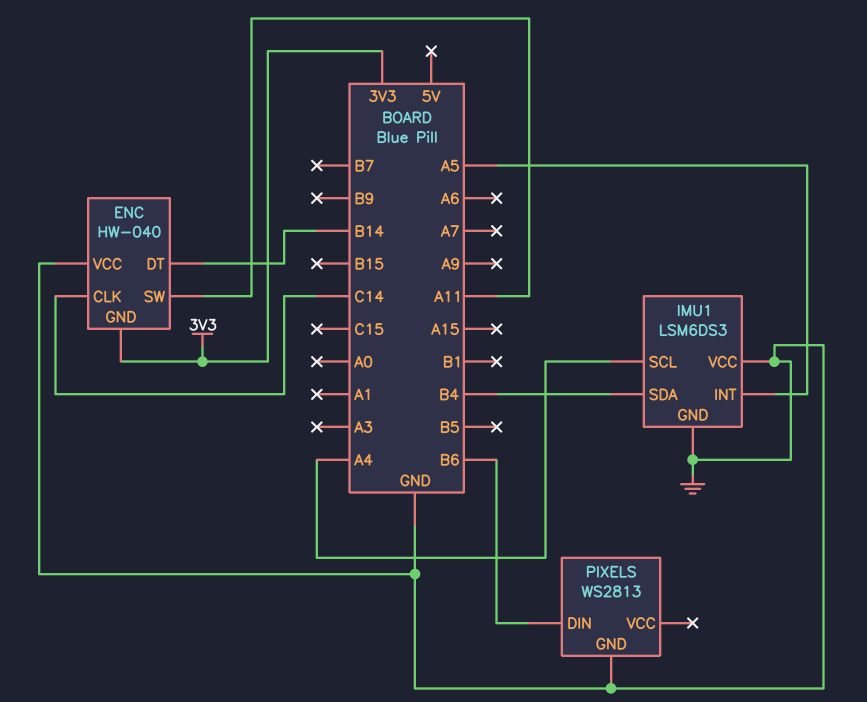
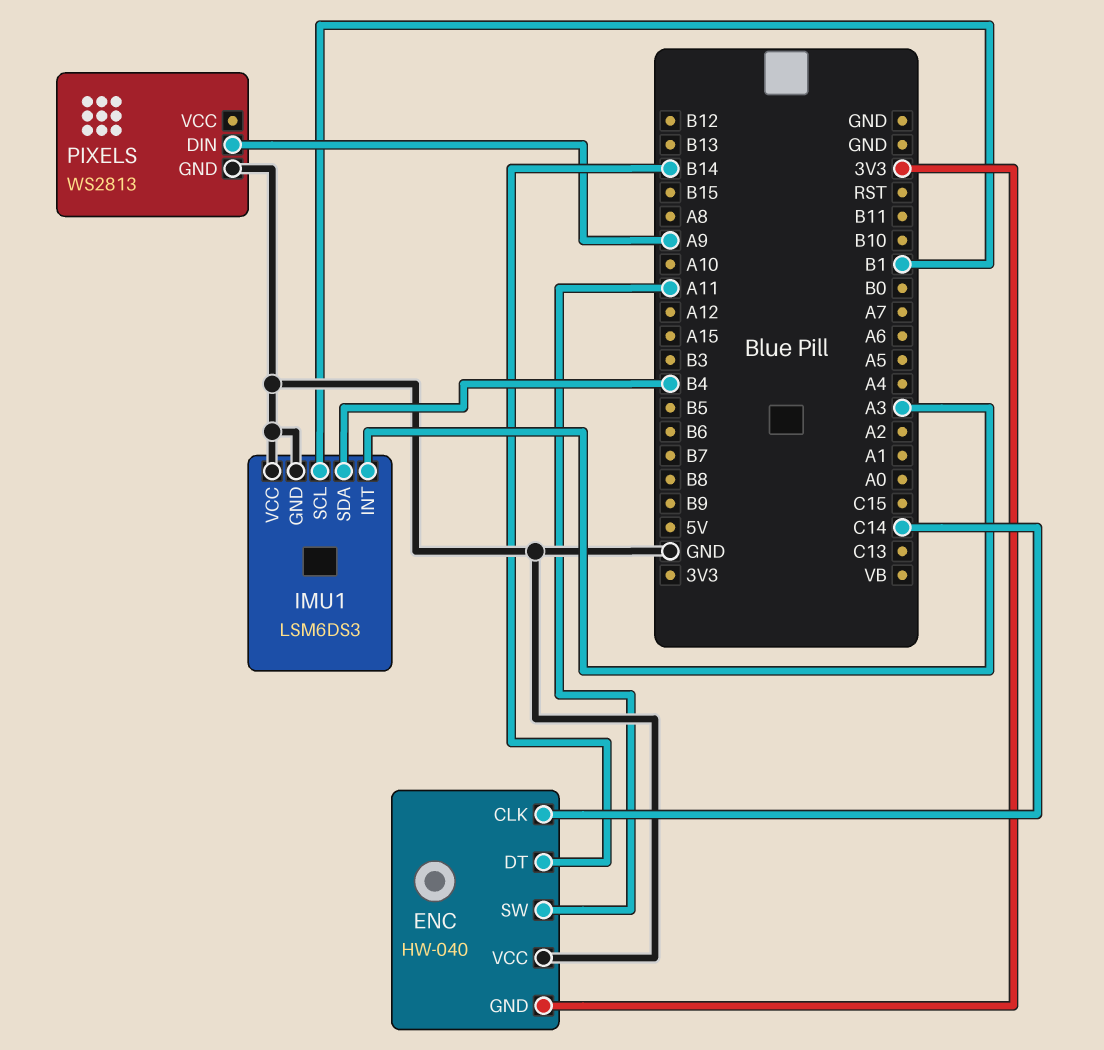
IMU1 pin INT: A5 -> A3
IMU1 pin SCL: A4 -> B1
PIXELS pin DIN: B6 -> A9

